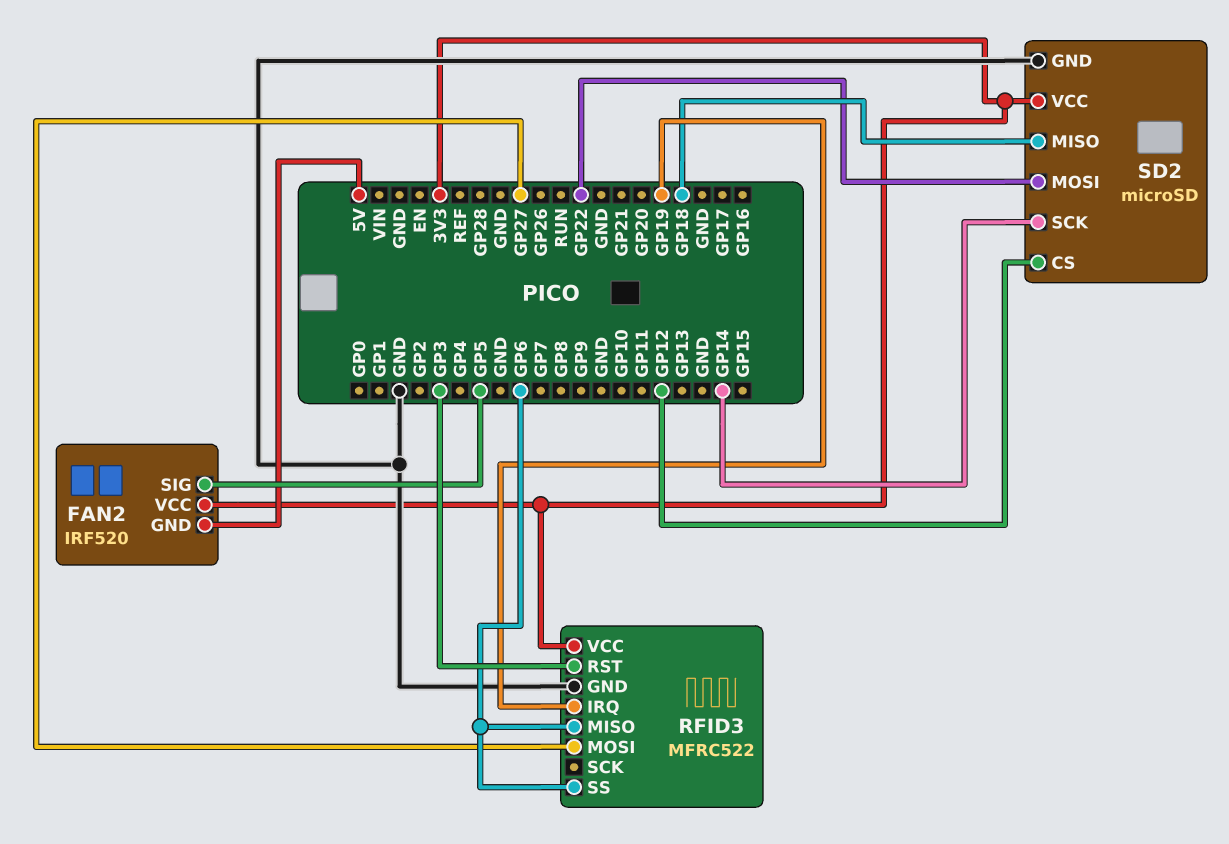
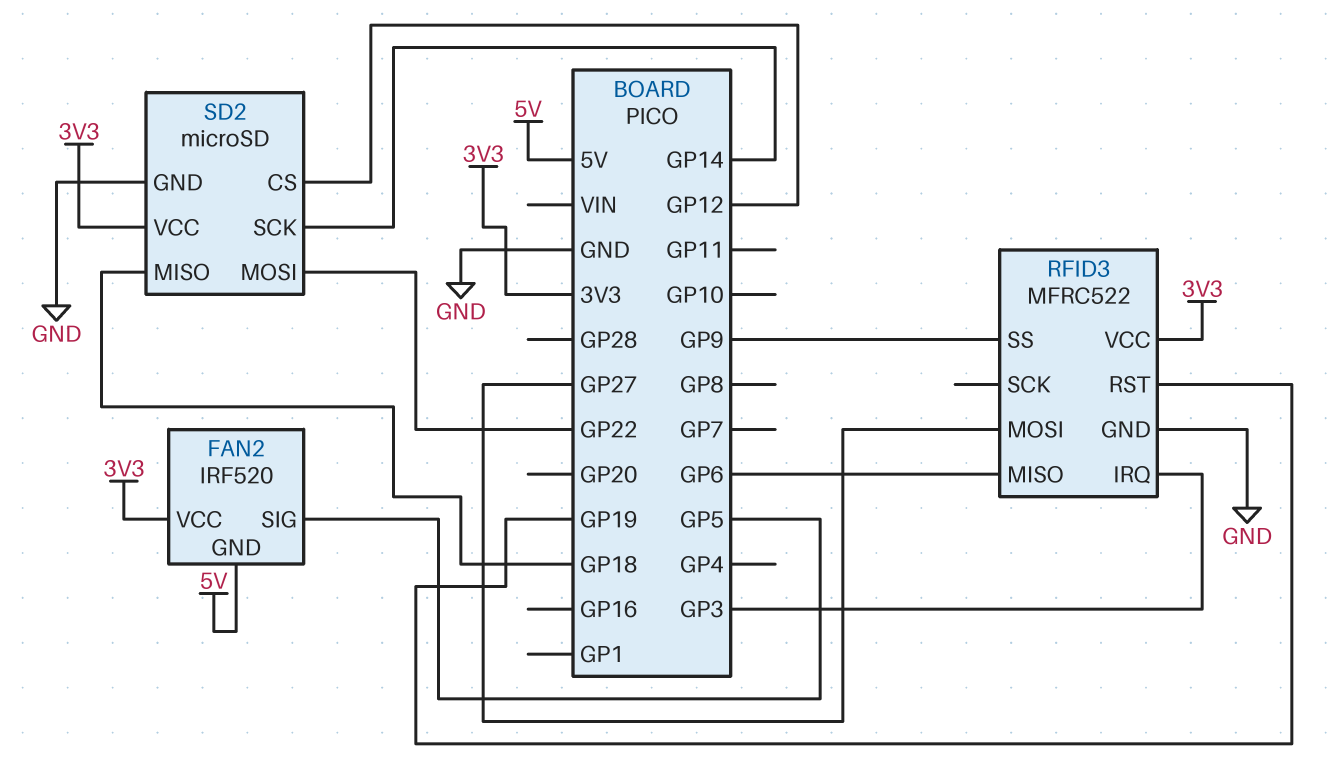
RFID3 pin IRQ: GP19 -> GP3
RFID3 pin RST: GP3 -> GP19
RFID3 pin SS: GP6 -> GP9

